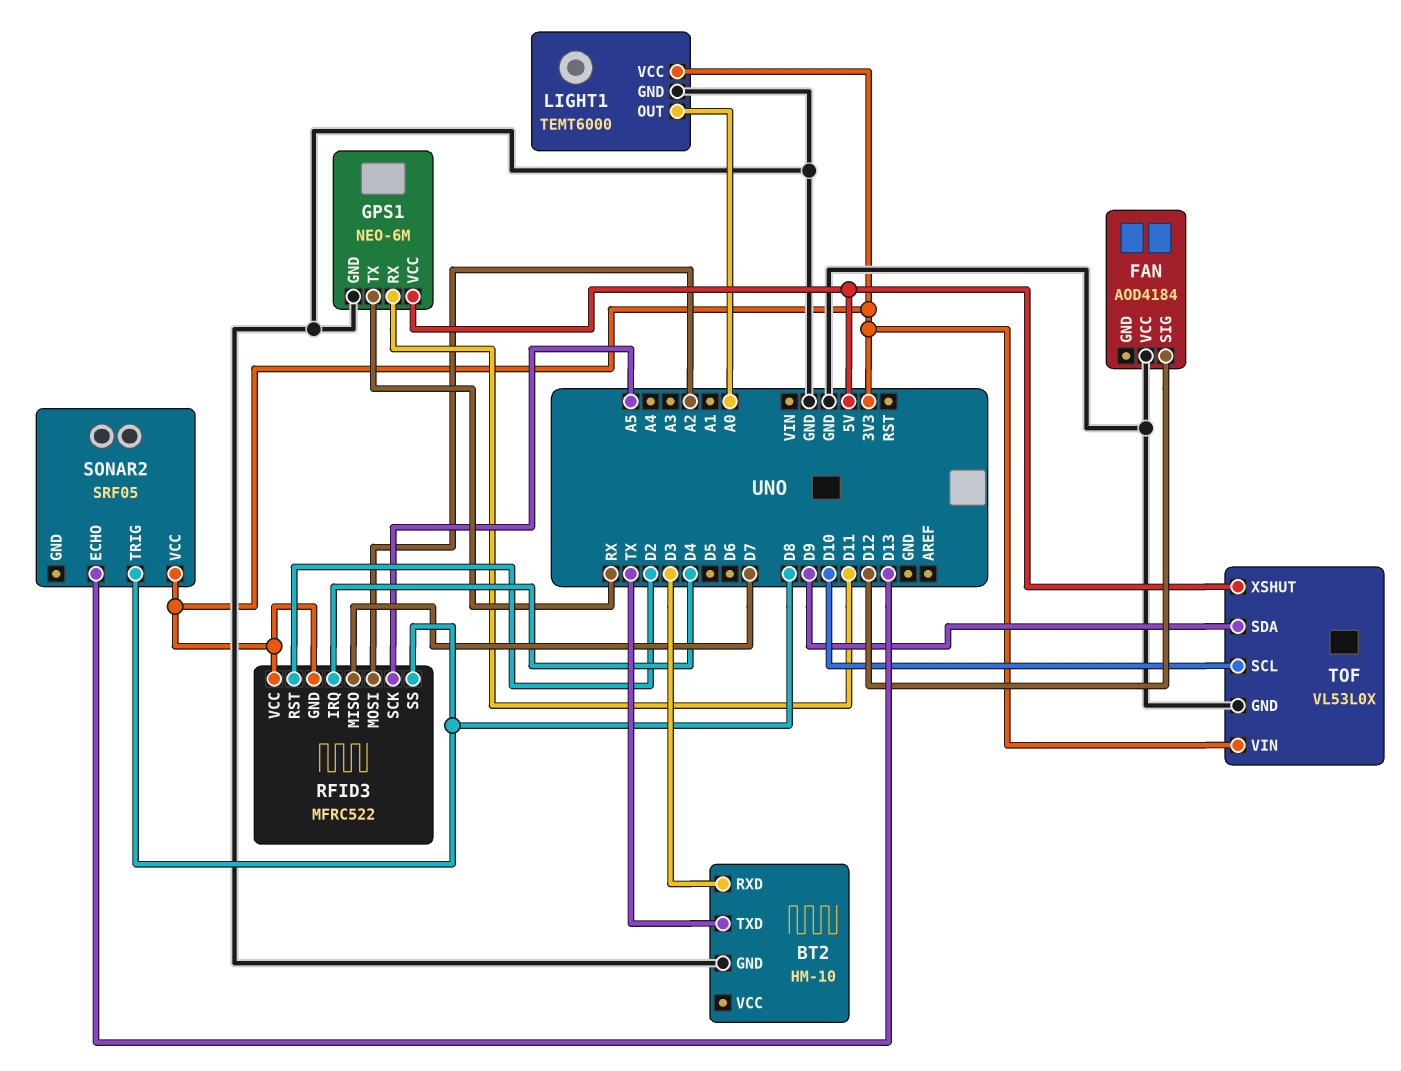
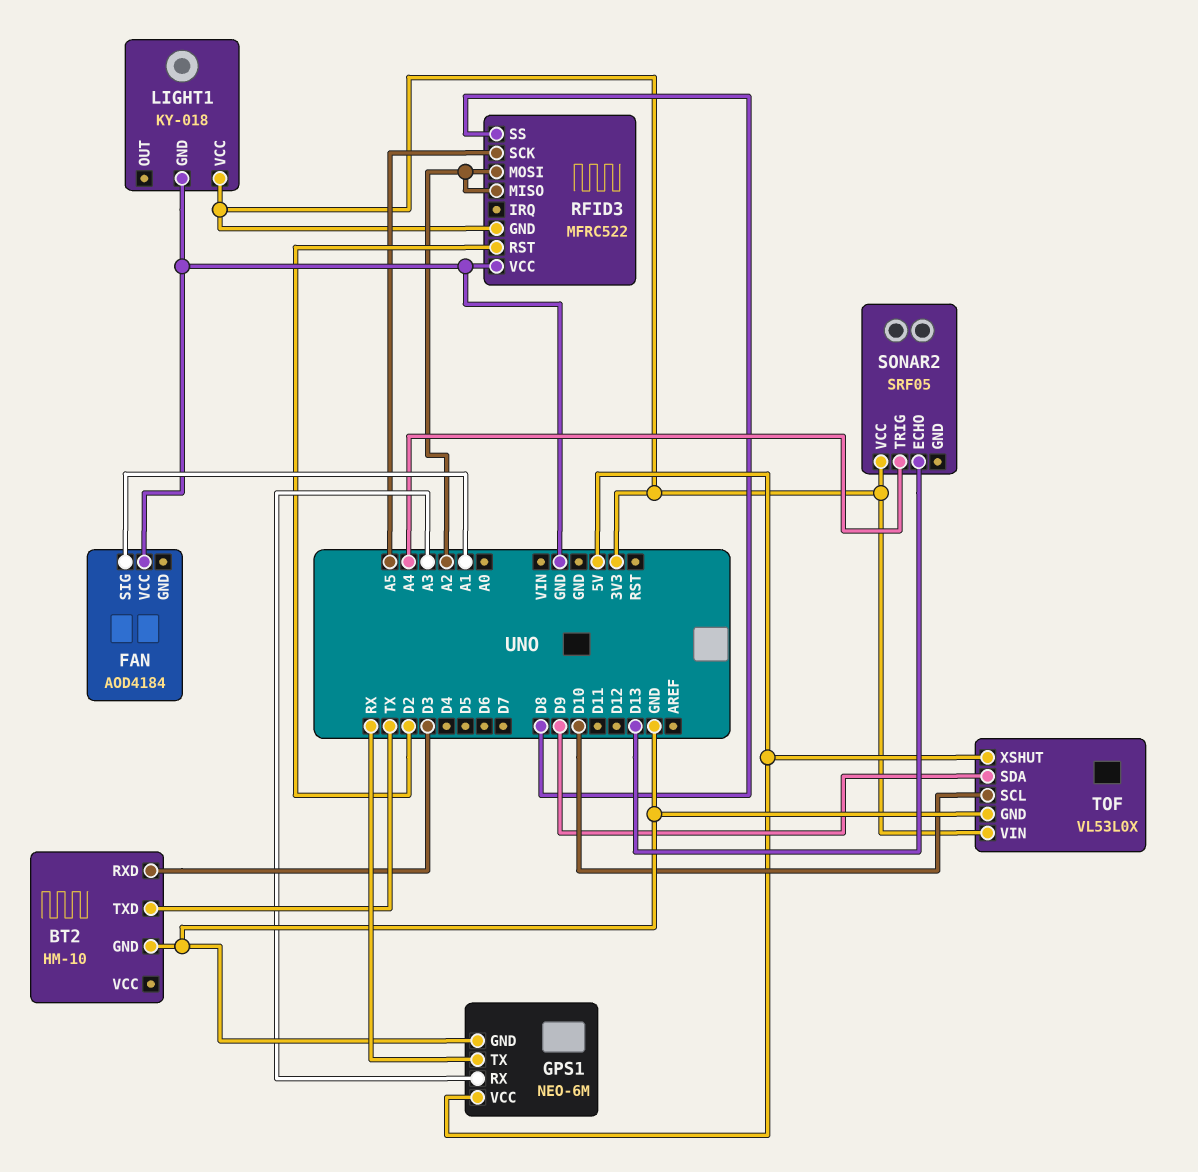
FAN pin SIG: D12 -> A1
GPS1 pin RX: D11 -> A3
LIGHT1: TEMT6000 -> KY-018
LIGHT1 pin OUT: A0 -> none
RFID3 pin IRQ: D4 -> none
RFID3 pin MISO: D7 -> A2
RFID3 pin VCC: 3V3 -> GND
SONAR2 pin TRIG: D8 -> A4

